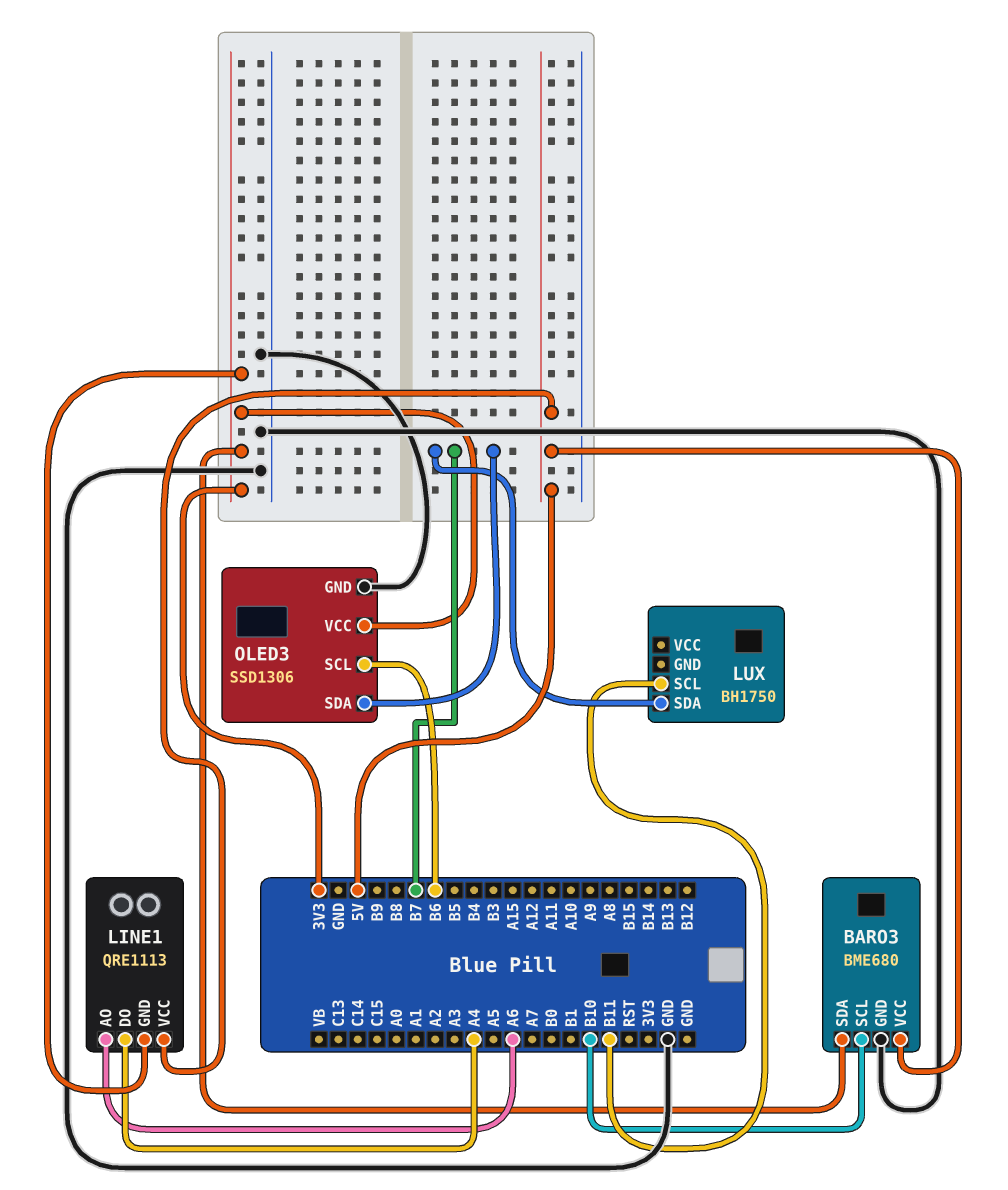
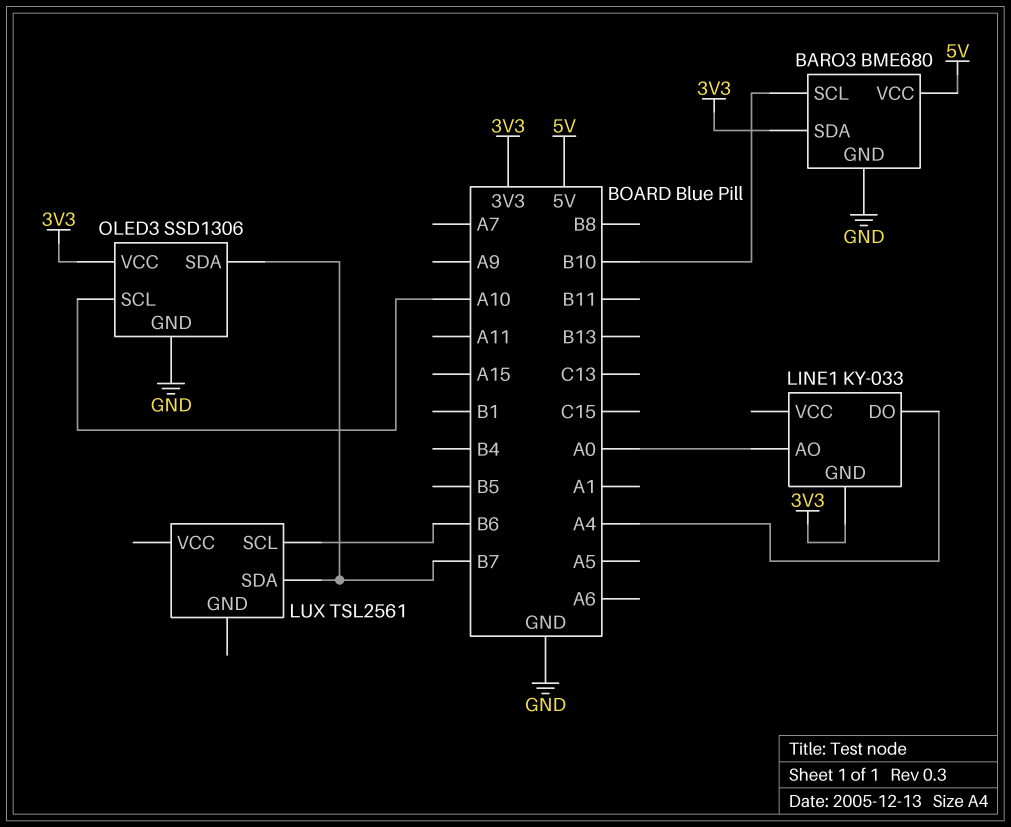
LINE1: QRE1113 -> KY-033
LINE1 pin AO: A6 -> A0
LINE1 pin VCC: 5V -> none
LUX: BH1750 -> TSL2561
LUX pin SCL: B11 -> B6
OLED3 pin SCL: B6 -> A10

